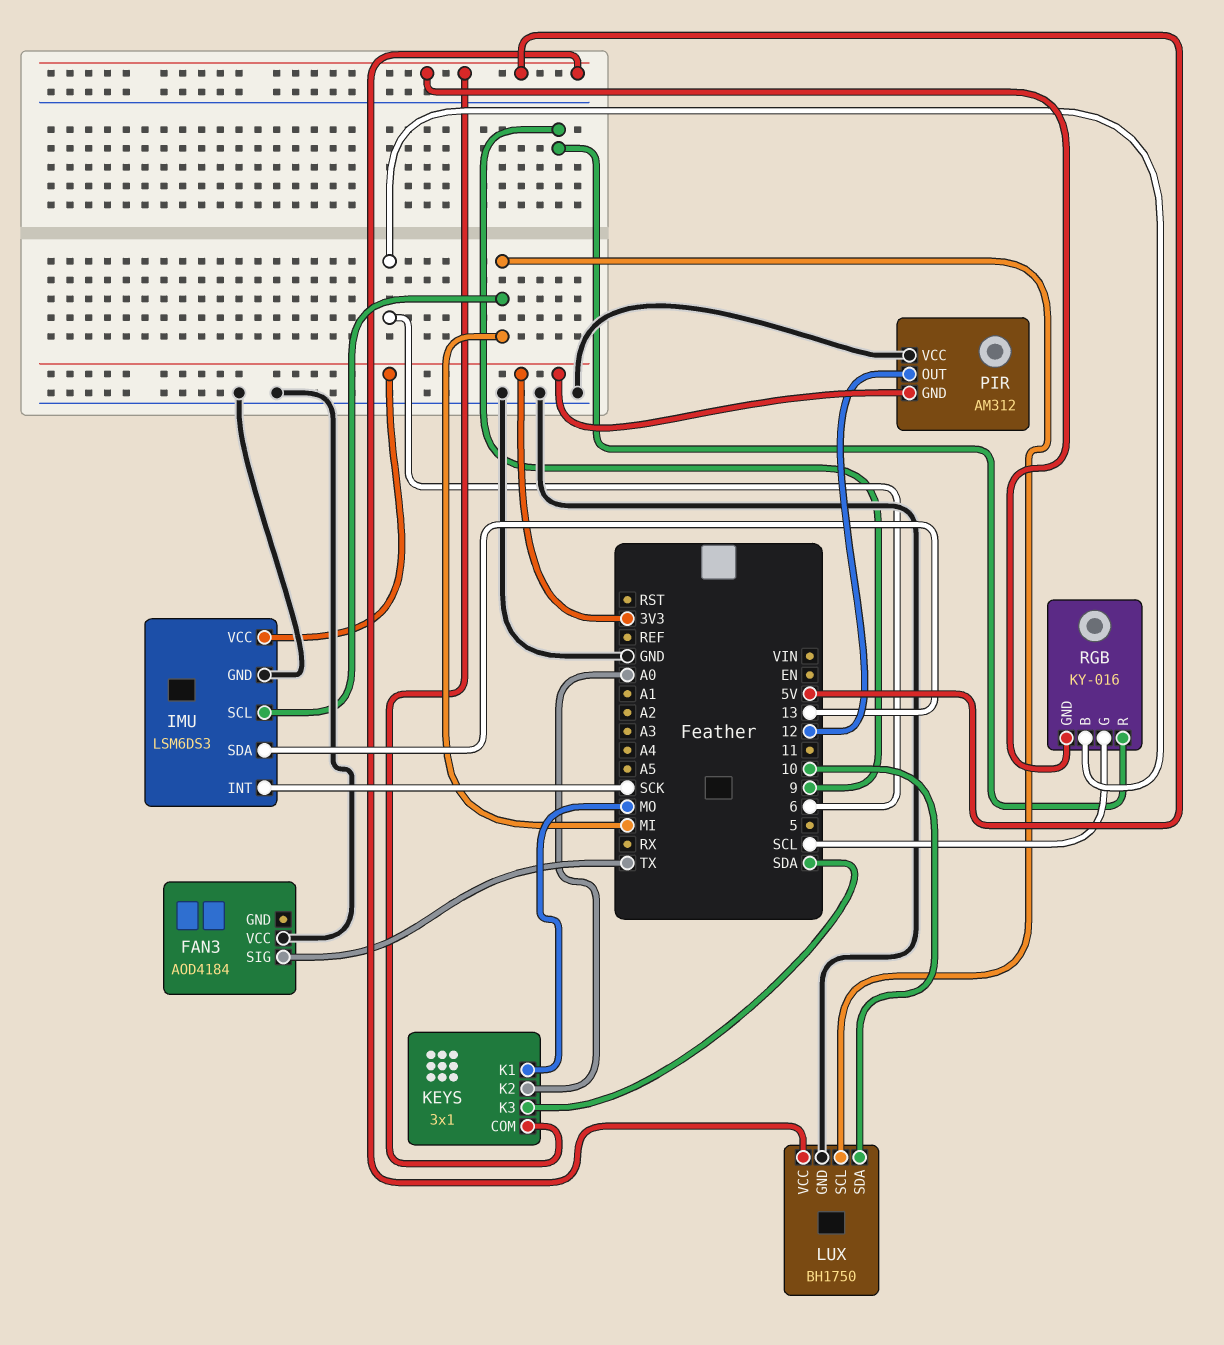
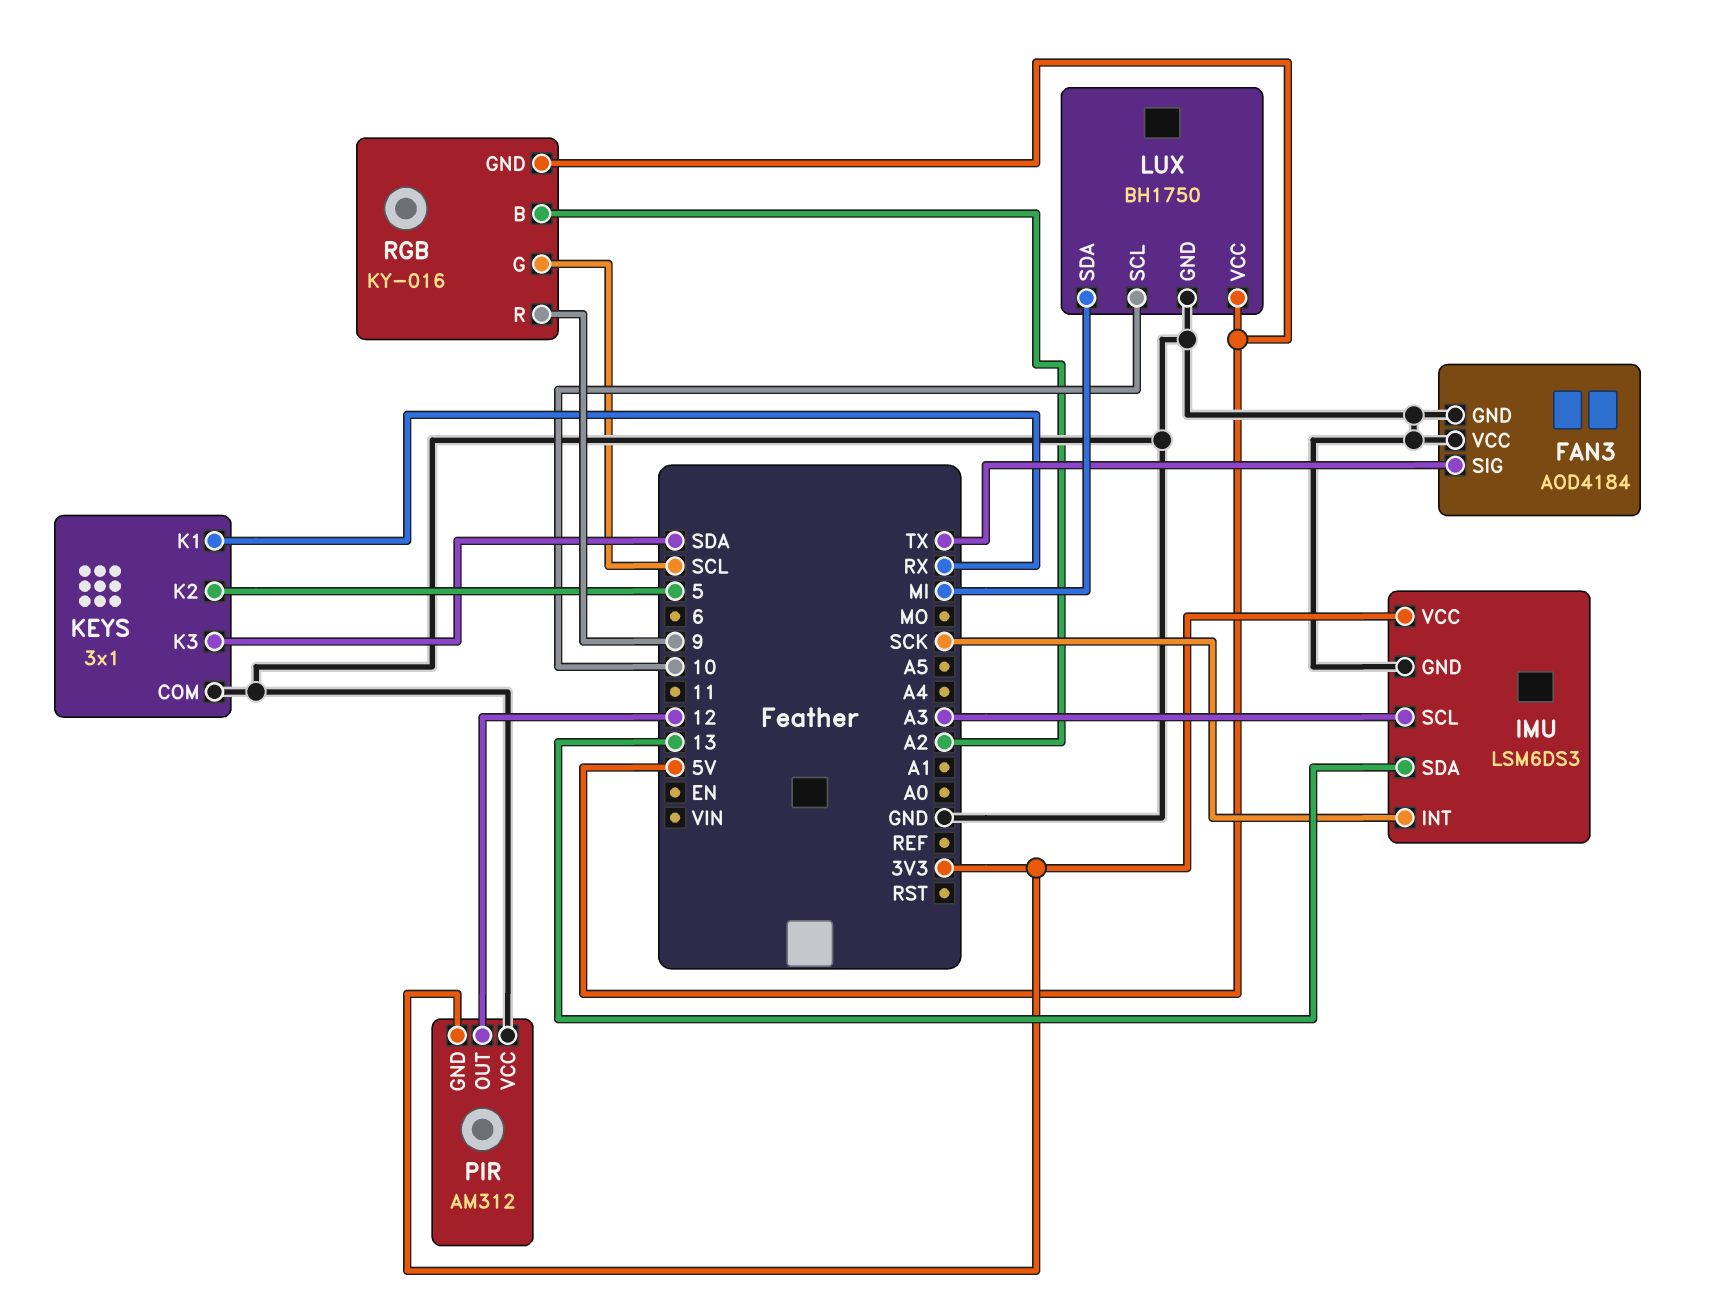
FAN3 pin GND: none -> GND
IMU pin SCL: MI -> A3
KEYS pin COM: 5V -> GND
KEYS pin K1: MO -> RX
KEYS pin K2: A0 -> 5
LUX pin SCL: MI -> 10
LUX pin SDA: 10 -> MI
RGB pin B: 6 -> A2

